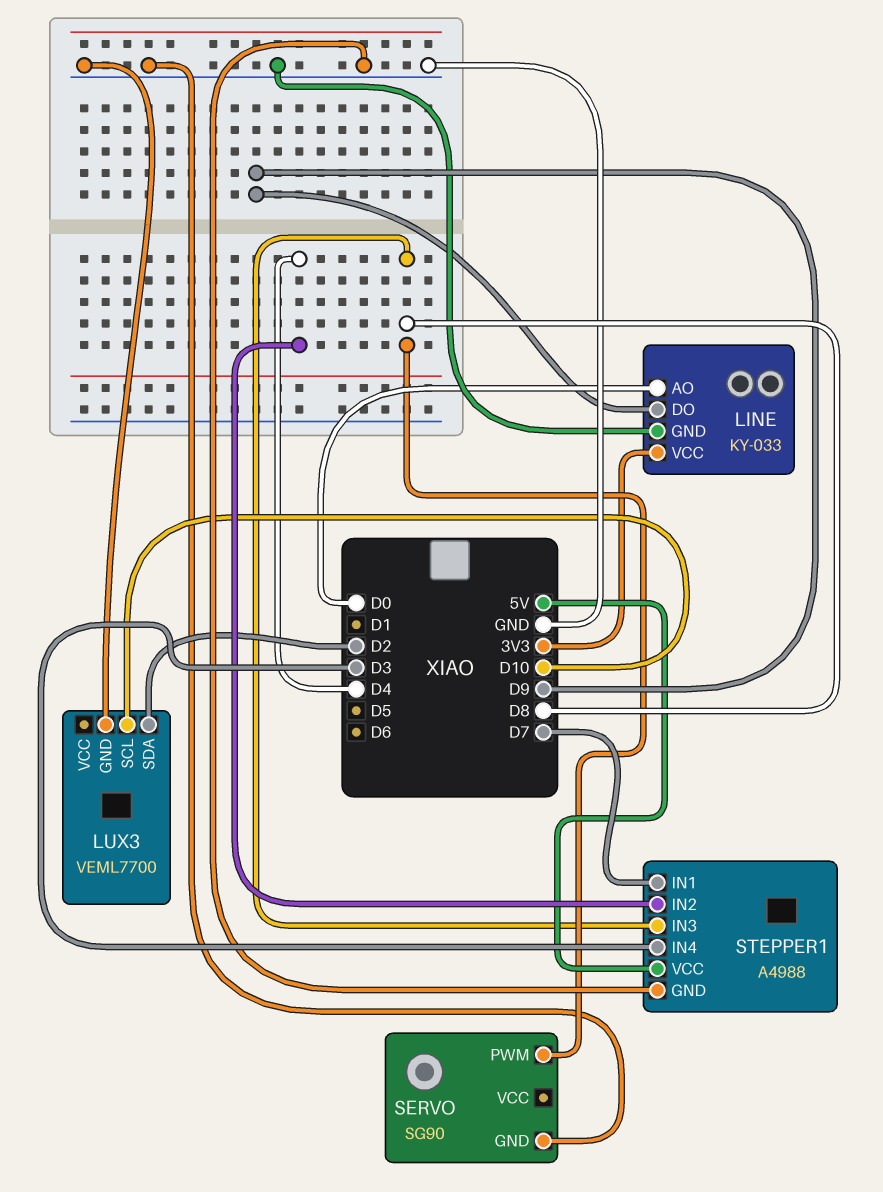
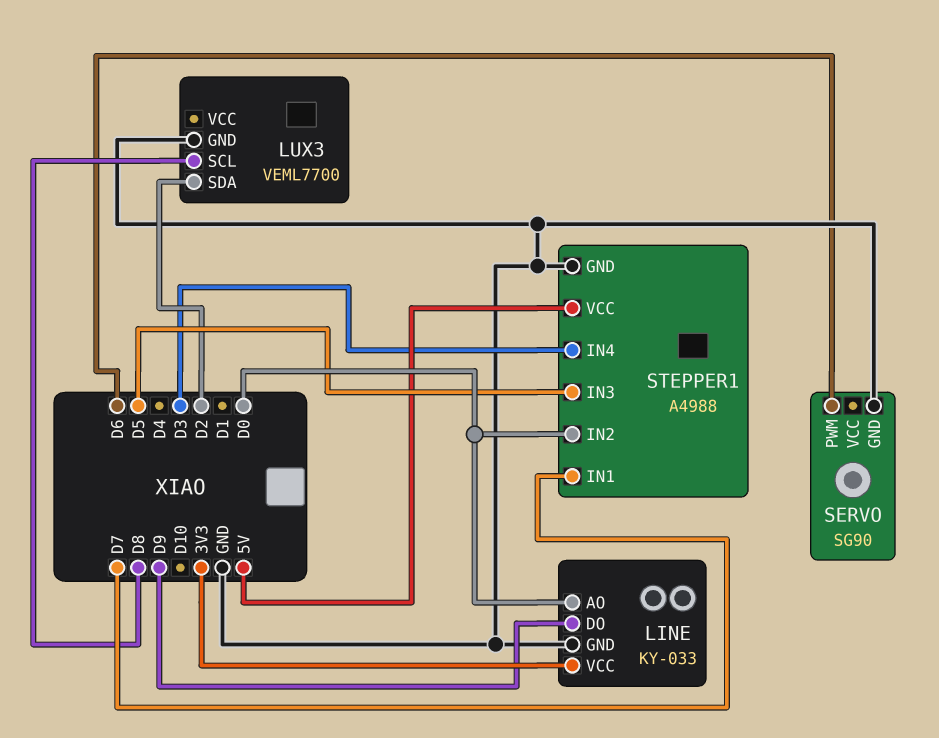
LUX3 pin SCL: D10 -> D8
SERVO pin PWM: D8 -> D6
STEPPER1 pin IN2: D4 -> D0
STEPPER1 pin IN3: D8 -> D5

